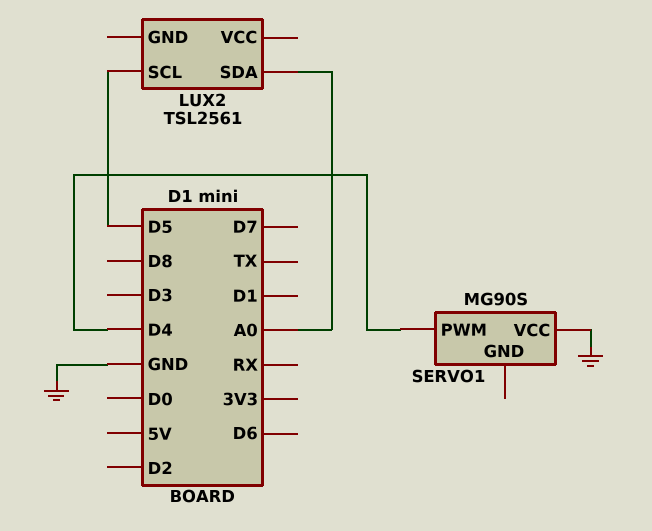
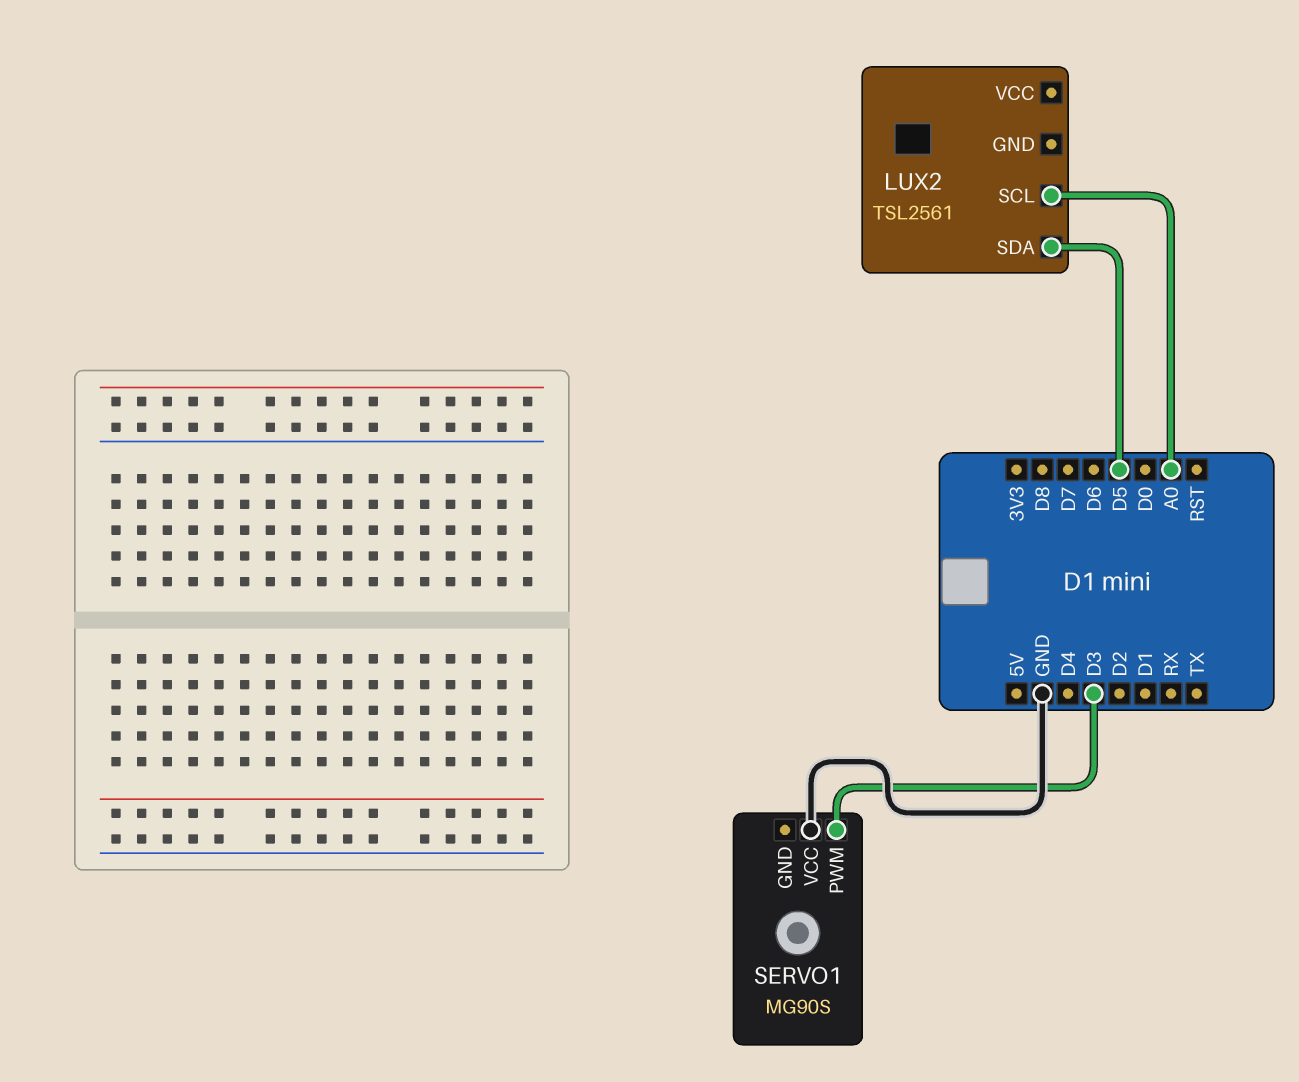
LUX2 pin SCL: D5 -> A0
LUX2 pin SDA: A0 -> D5
SERVO1 pin PWM: D4 -> D3

